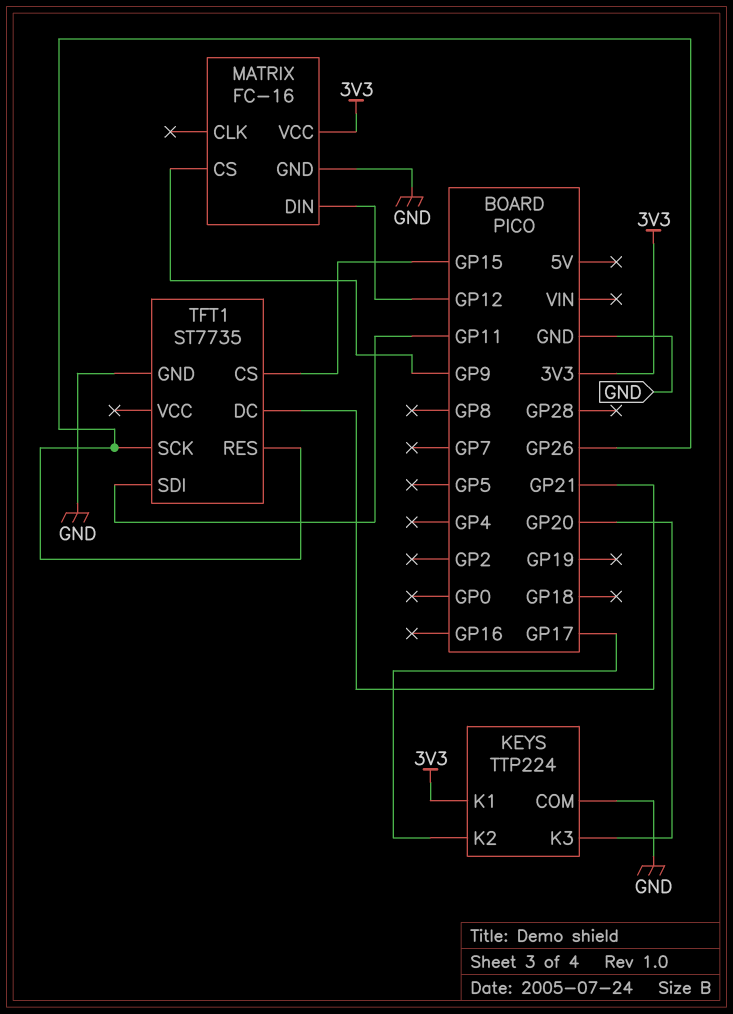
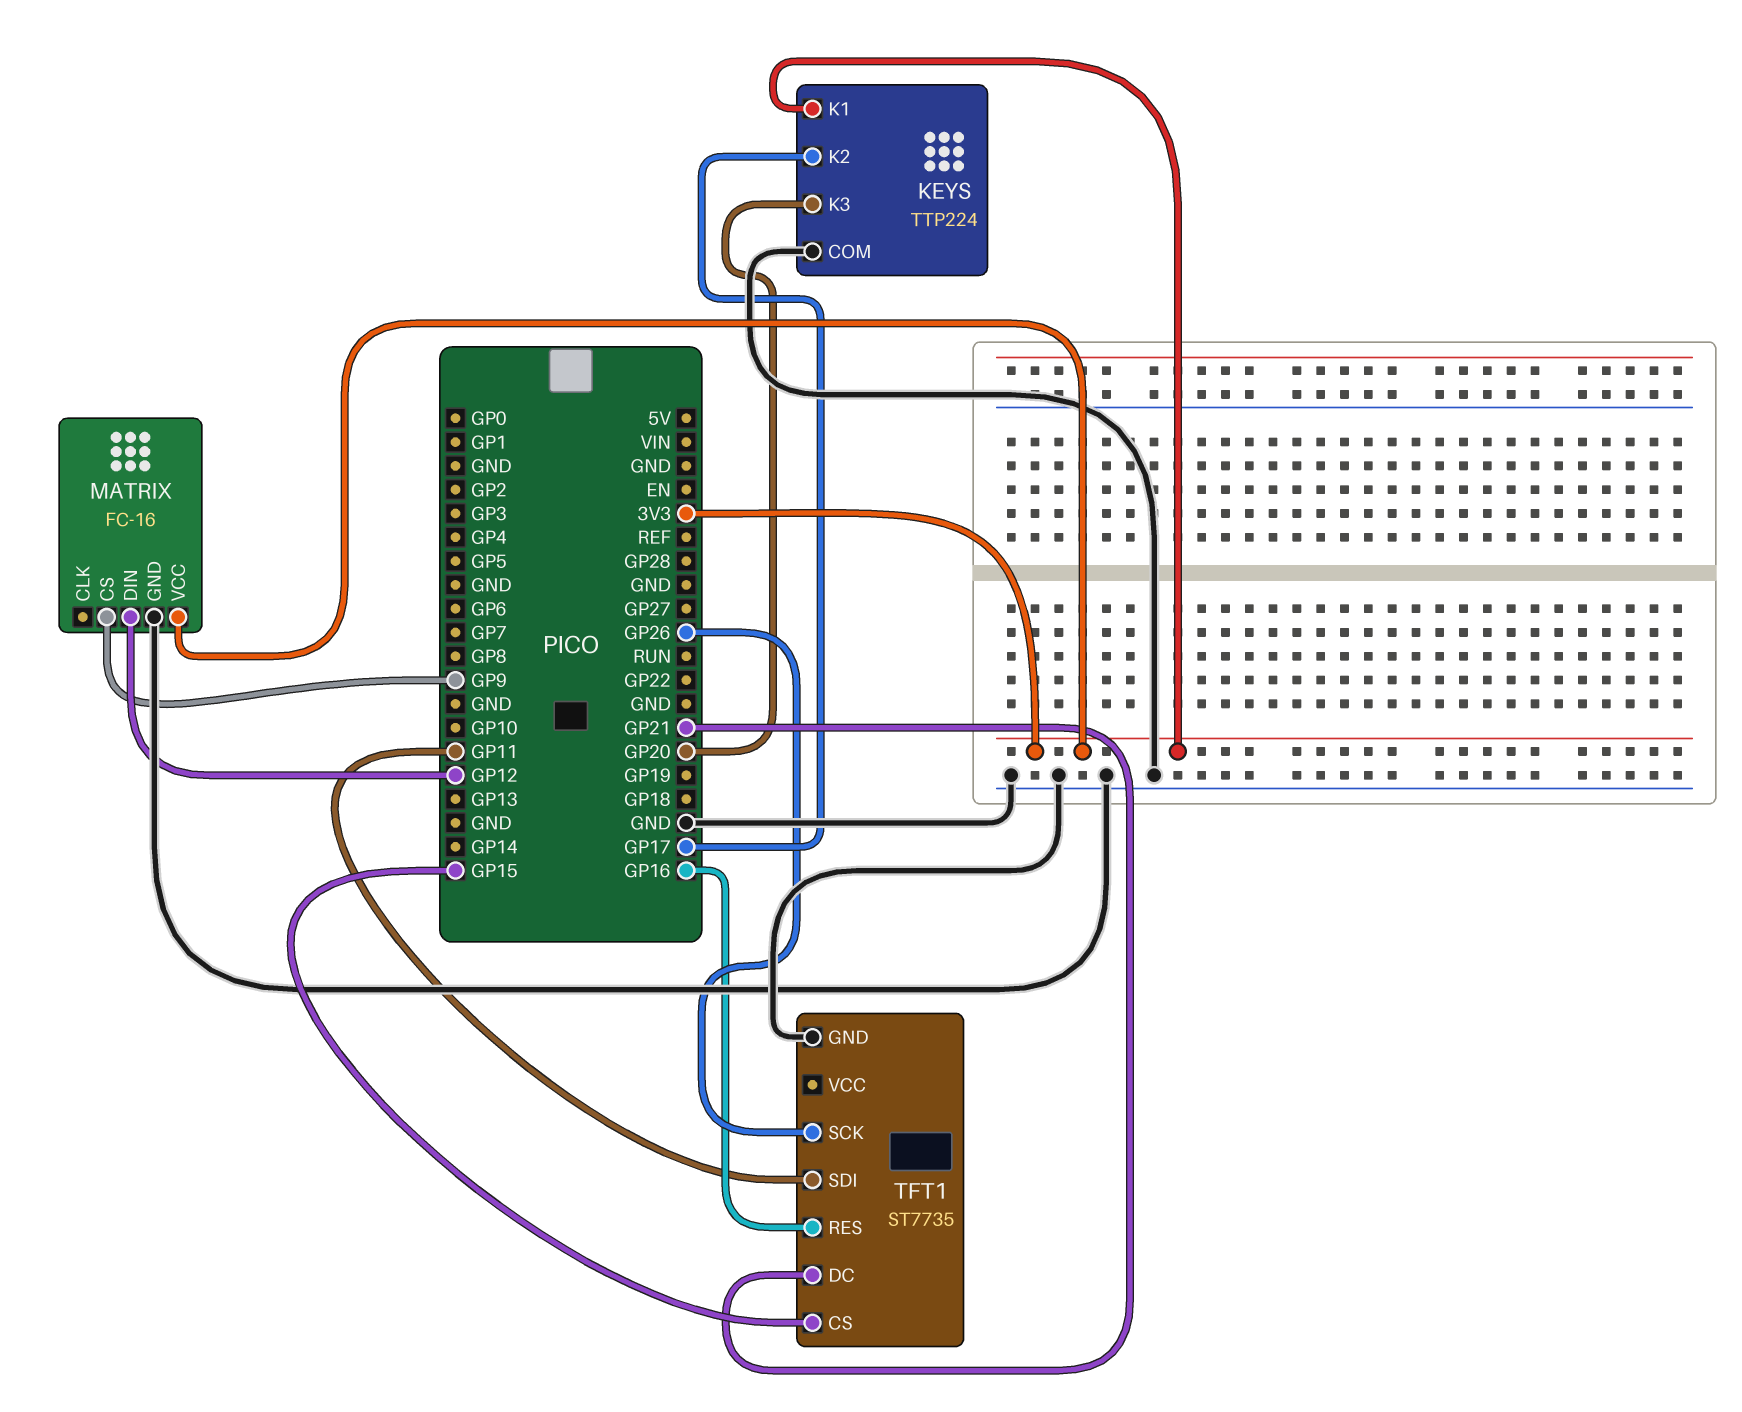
TFT1 pin RES: GP26 -> GP16

